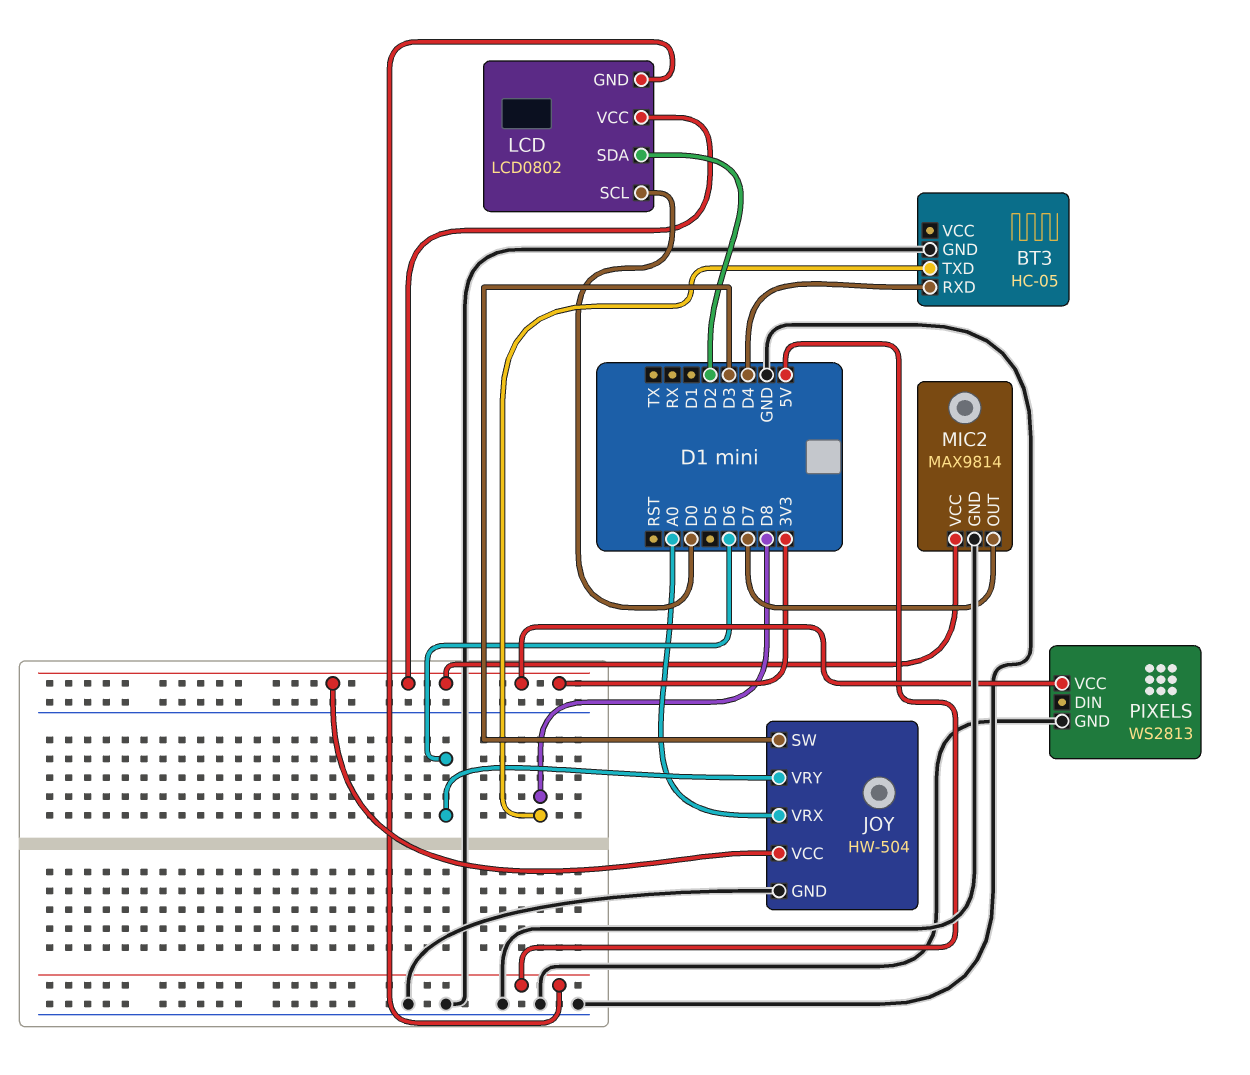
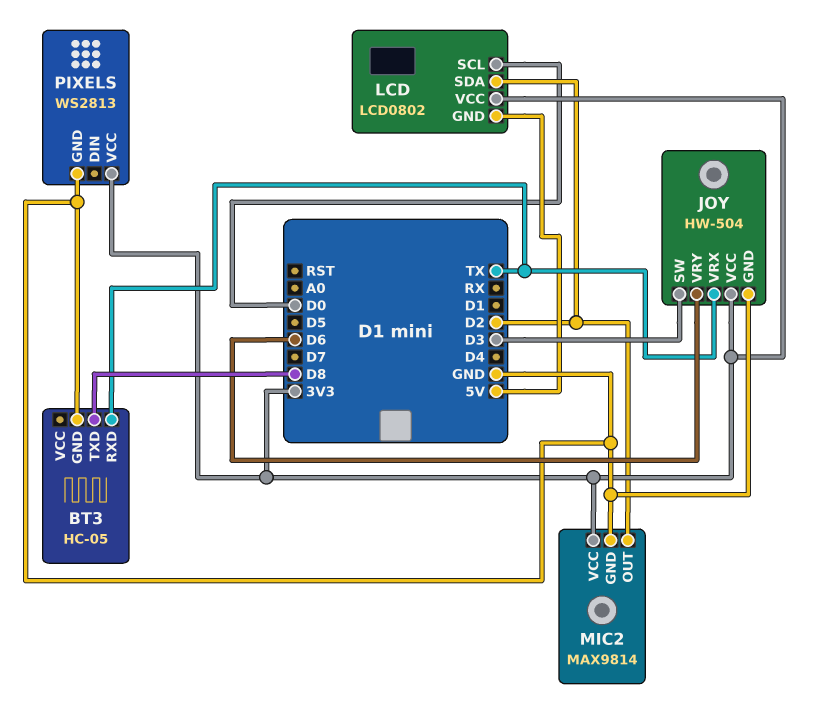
BT3 pin RXD: D4 -> TX
JOY pin VRX: A0 -> TX
MIC2 pin OUT: D7 -> D2

